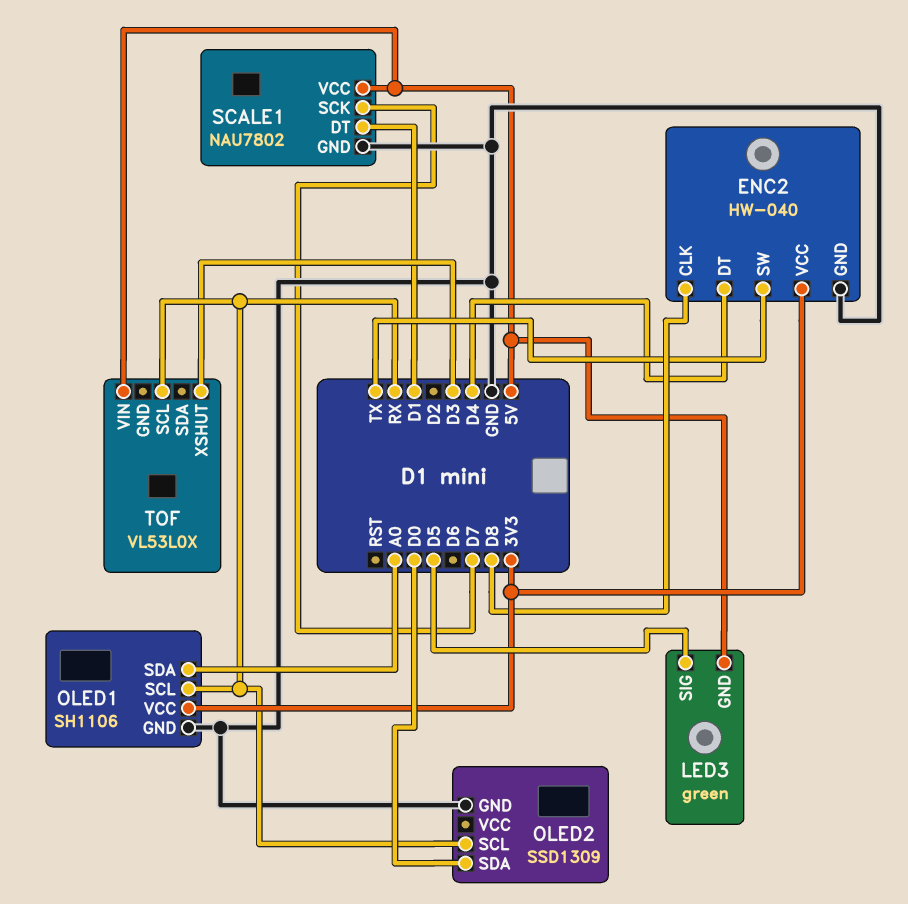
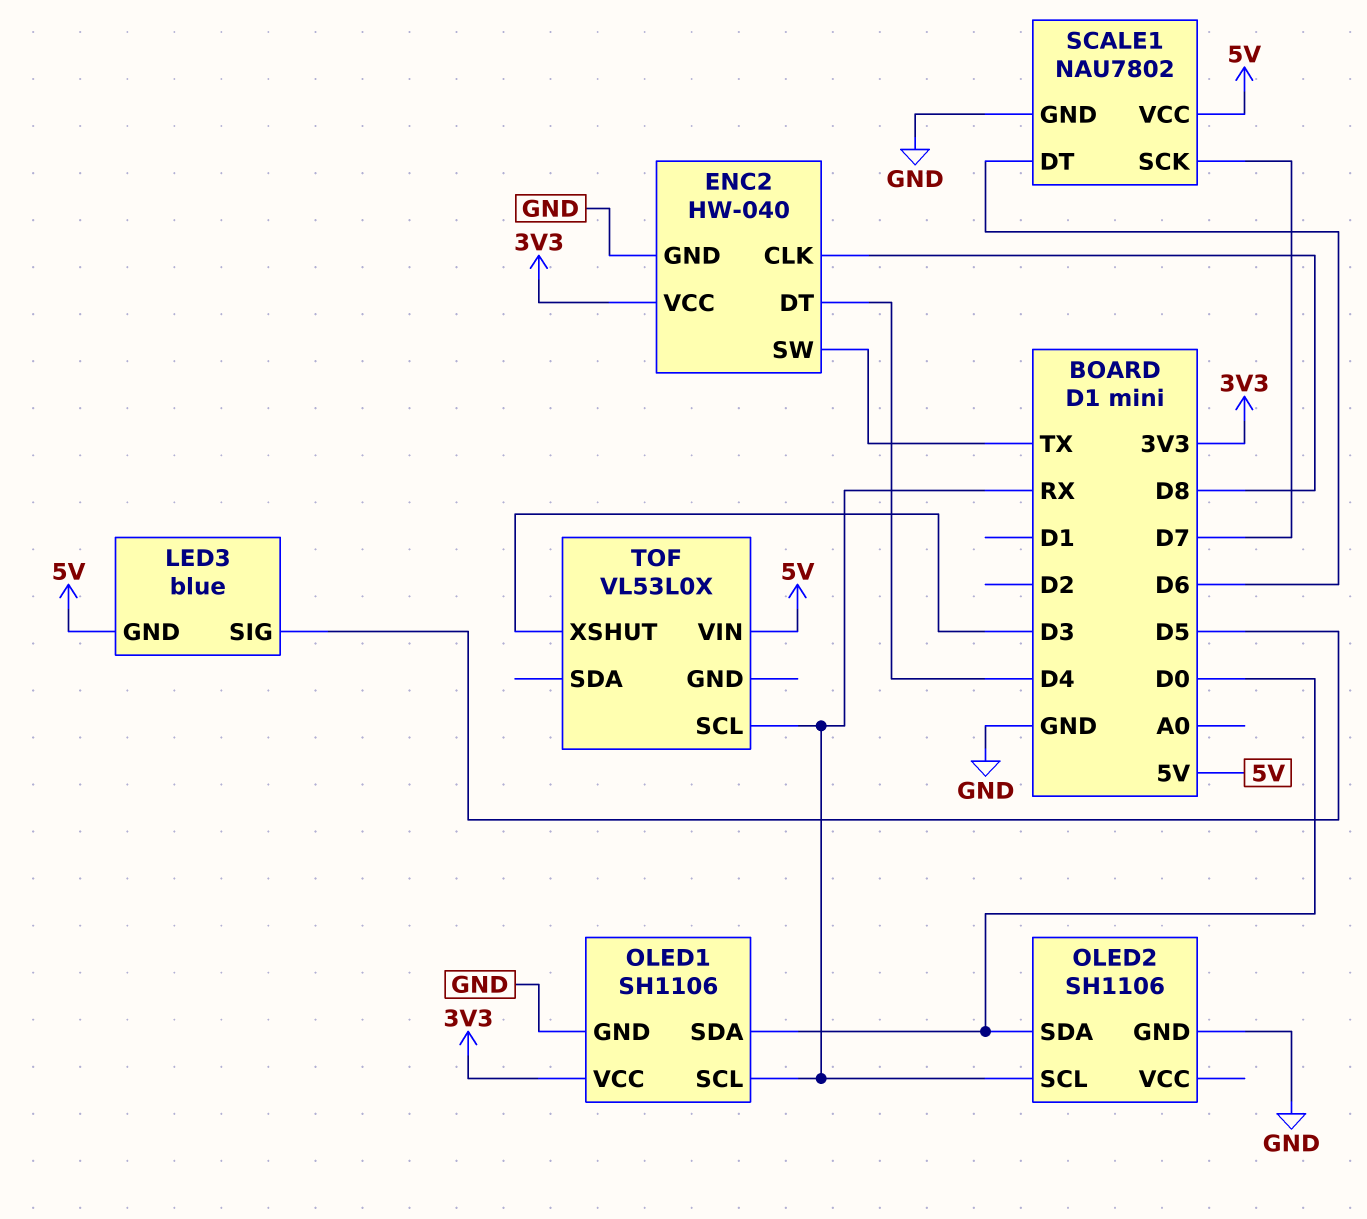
LED3: green -> blue
OLED1 pin SDA: A0 -> D0
OLED2: SSD1309 -> SH1106
SCALE1 pin DT: D1 -> D6

